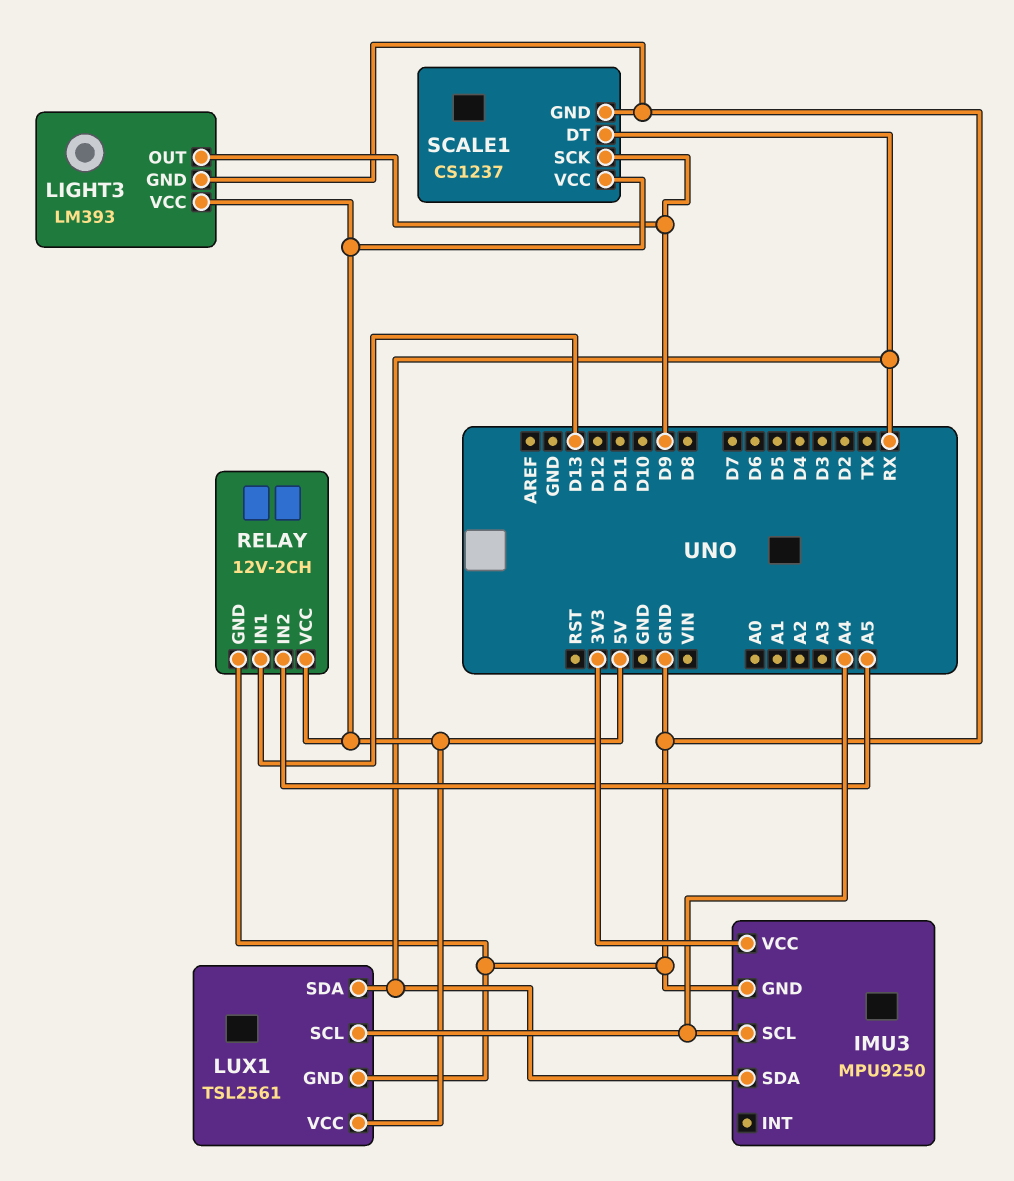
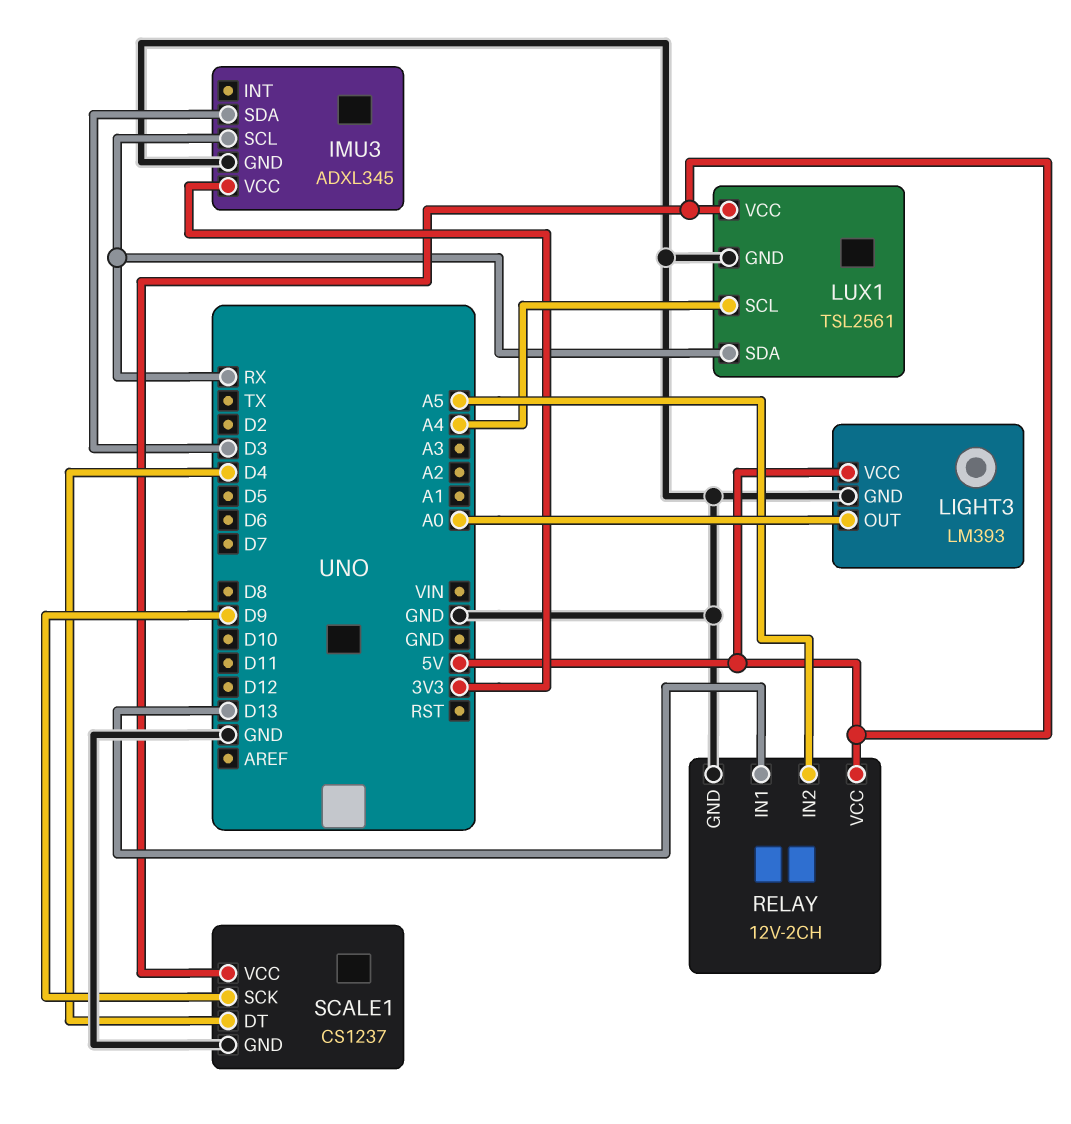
IMU3: MPU9250 -> ADXL345
IMU3 pin SCL: A4 -> RX
IMU3 pin SDA: RX -> D3
LIGHT3 pin OUT: D9 -> A0
SCALE1 pin DT: RX -> D4

